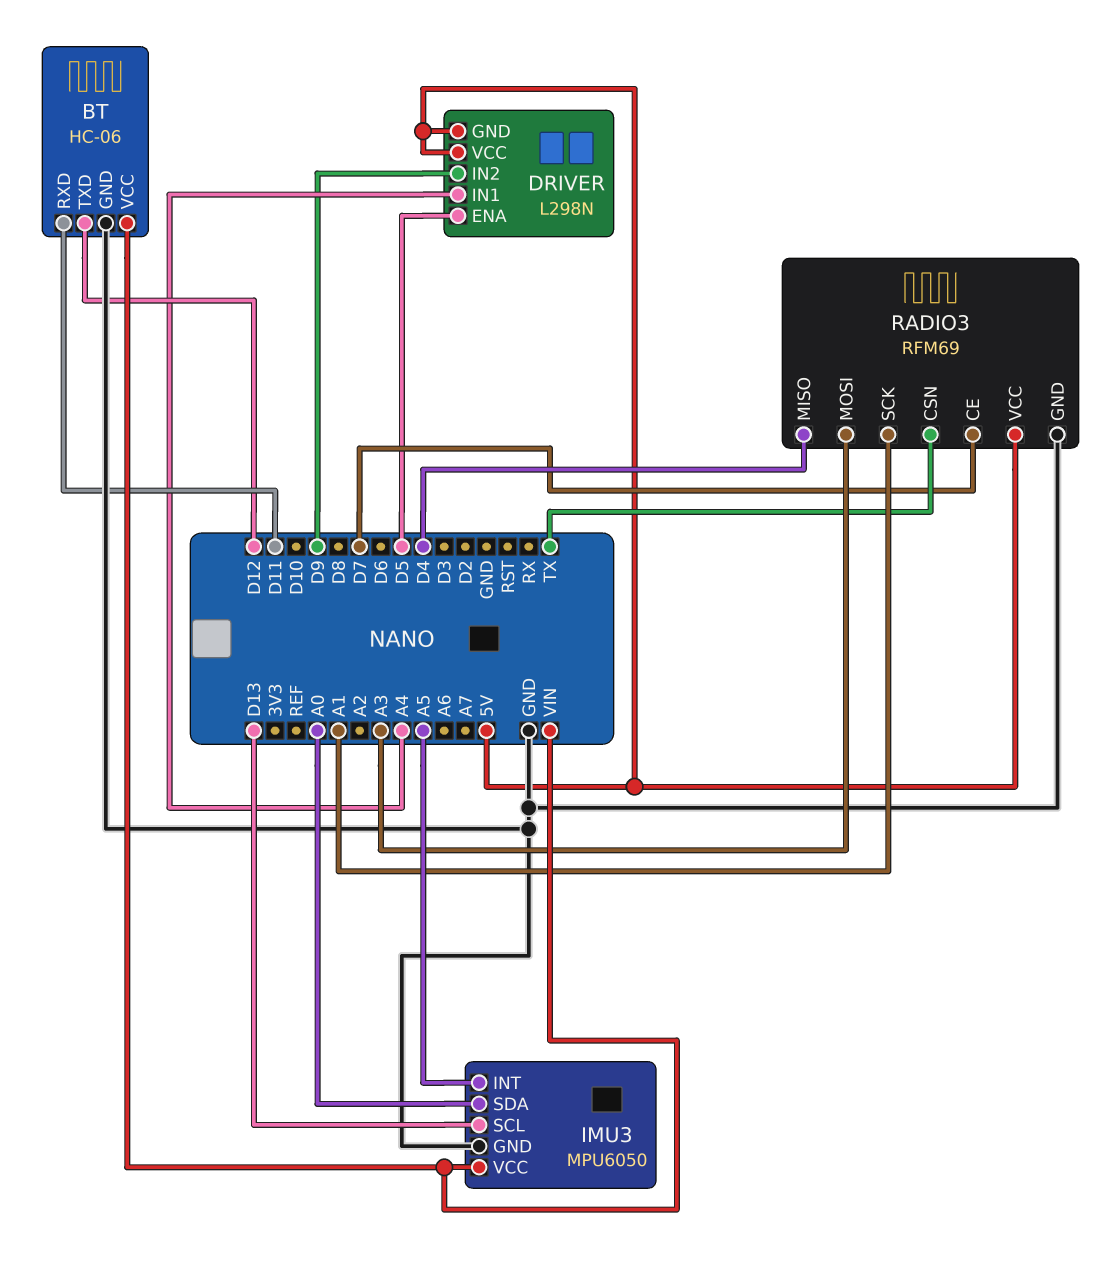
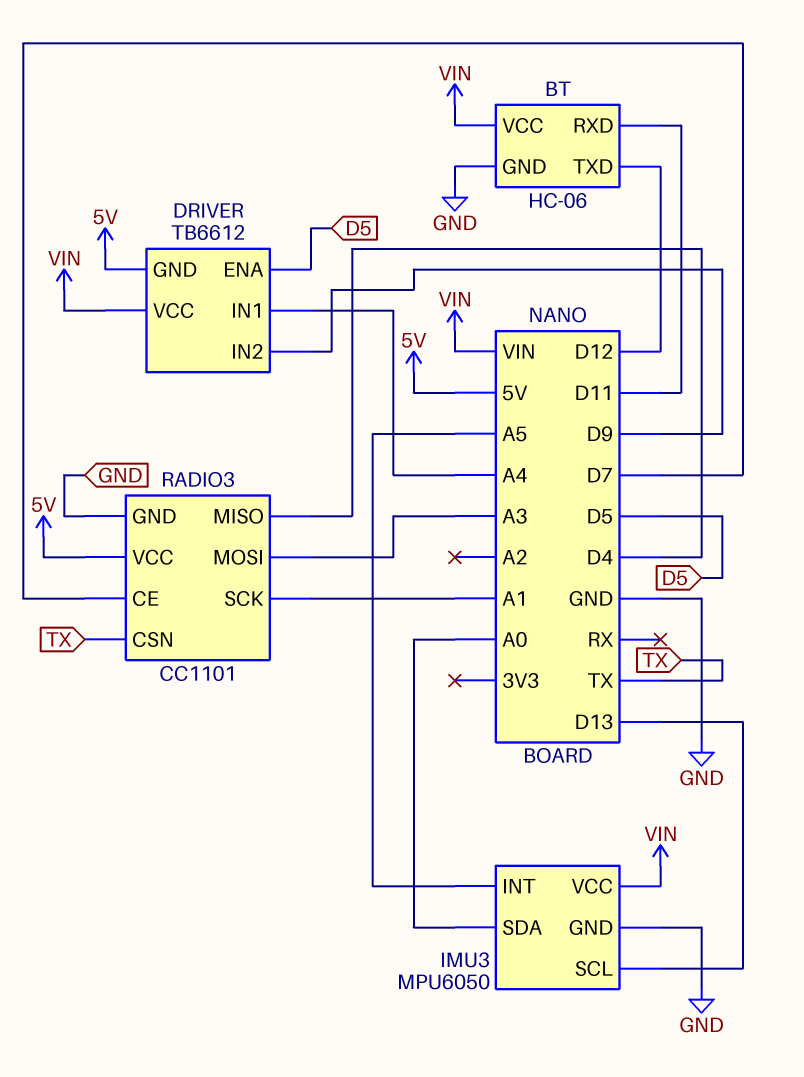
DRIVER: L298N -> TB6612
DRIVER pin VCC: 5V -> VIN
RADIO3: RFM69 -> CC1101

